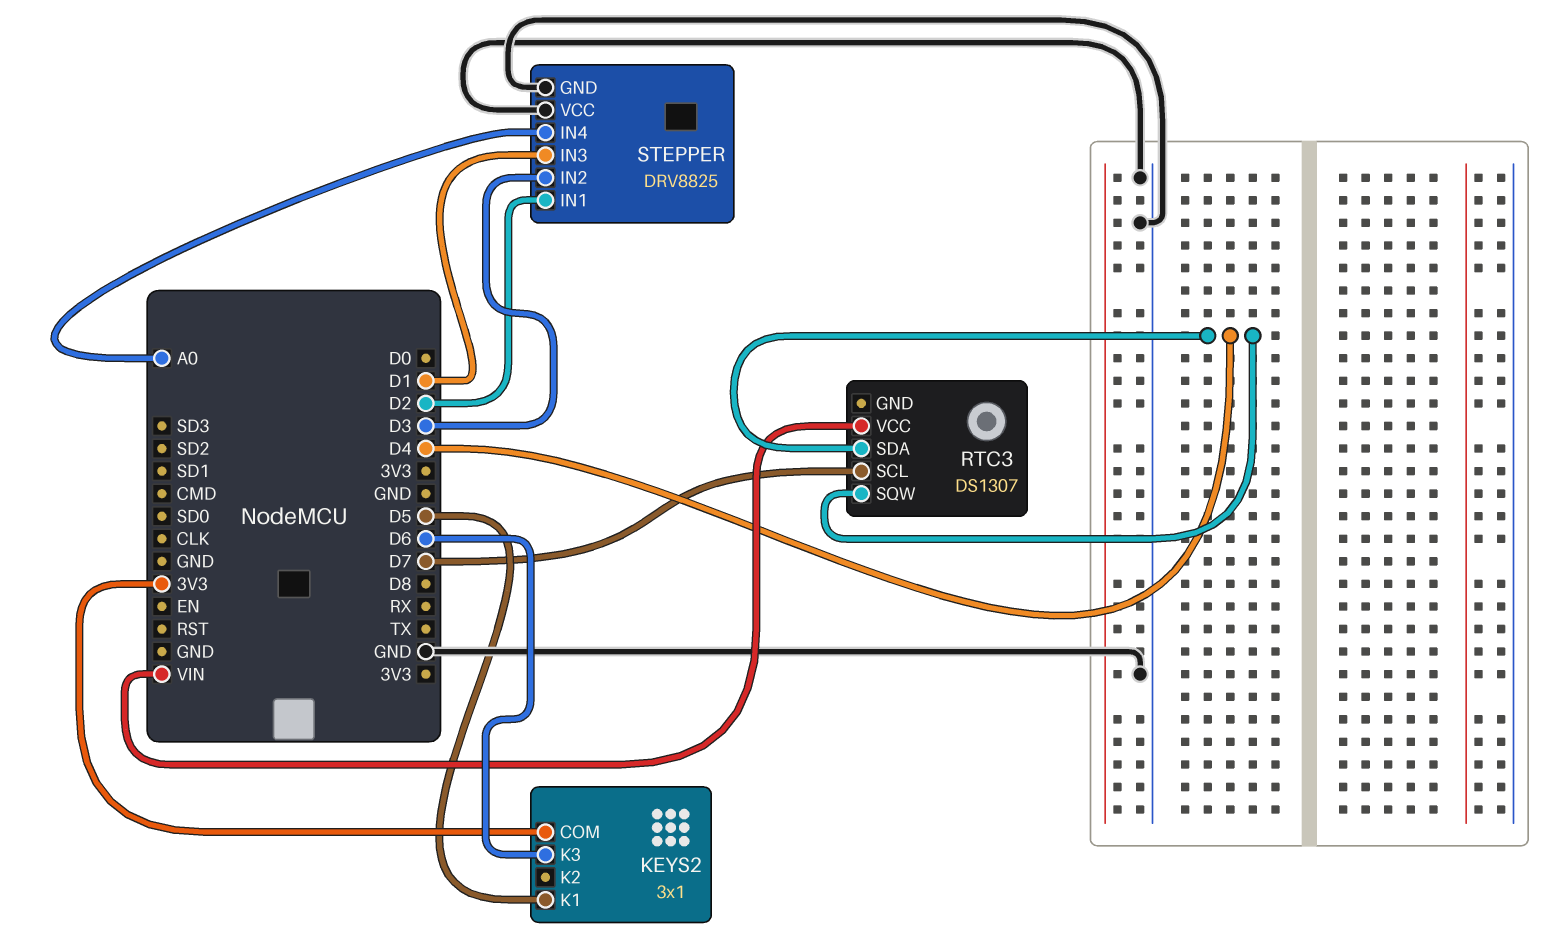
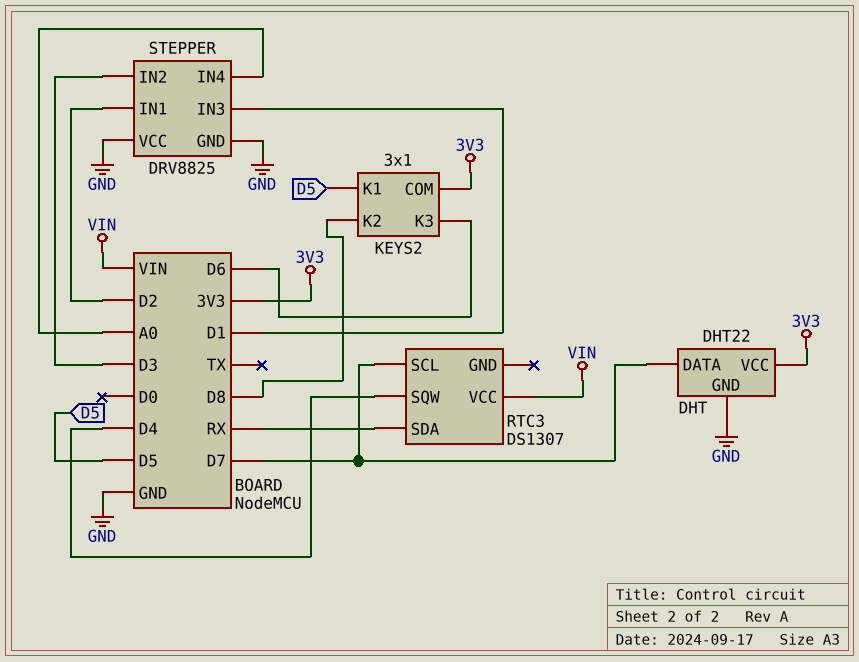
DHT: none -> DHT22
DHT pin DATA: none -> D7
DHT pin GND: none -> GND
DHT pin VCC: none -> 3V3
KEYS2 pin K2: none -> D8
RTC3 pin SDA: D4 -> RX

